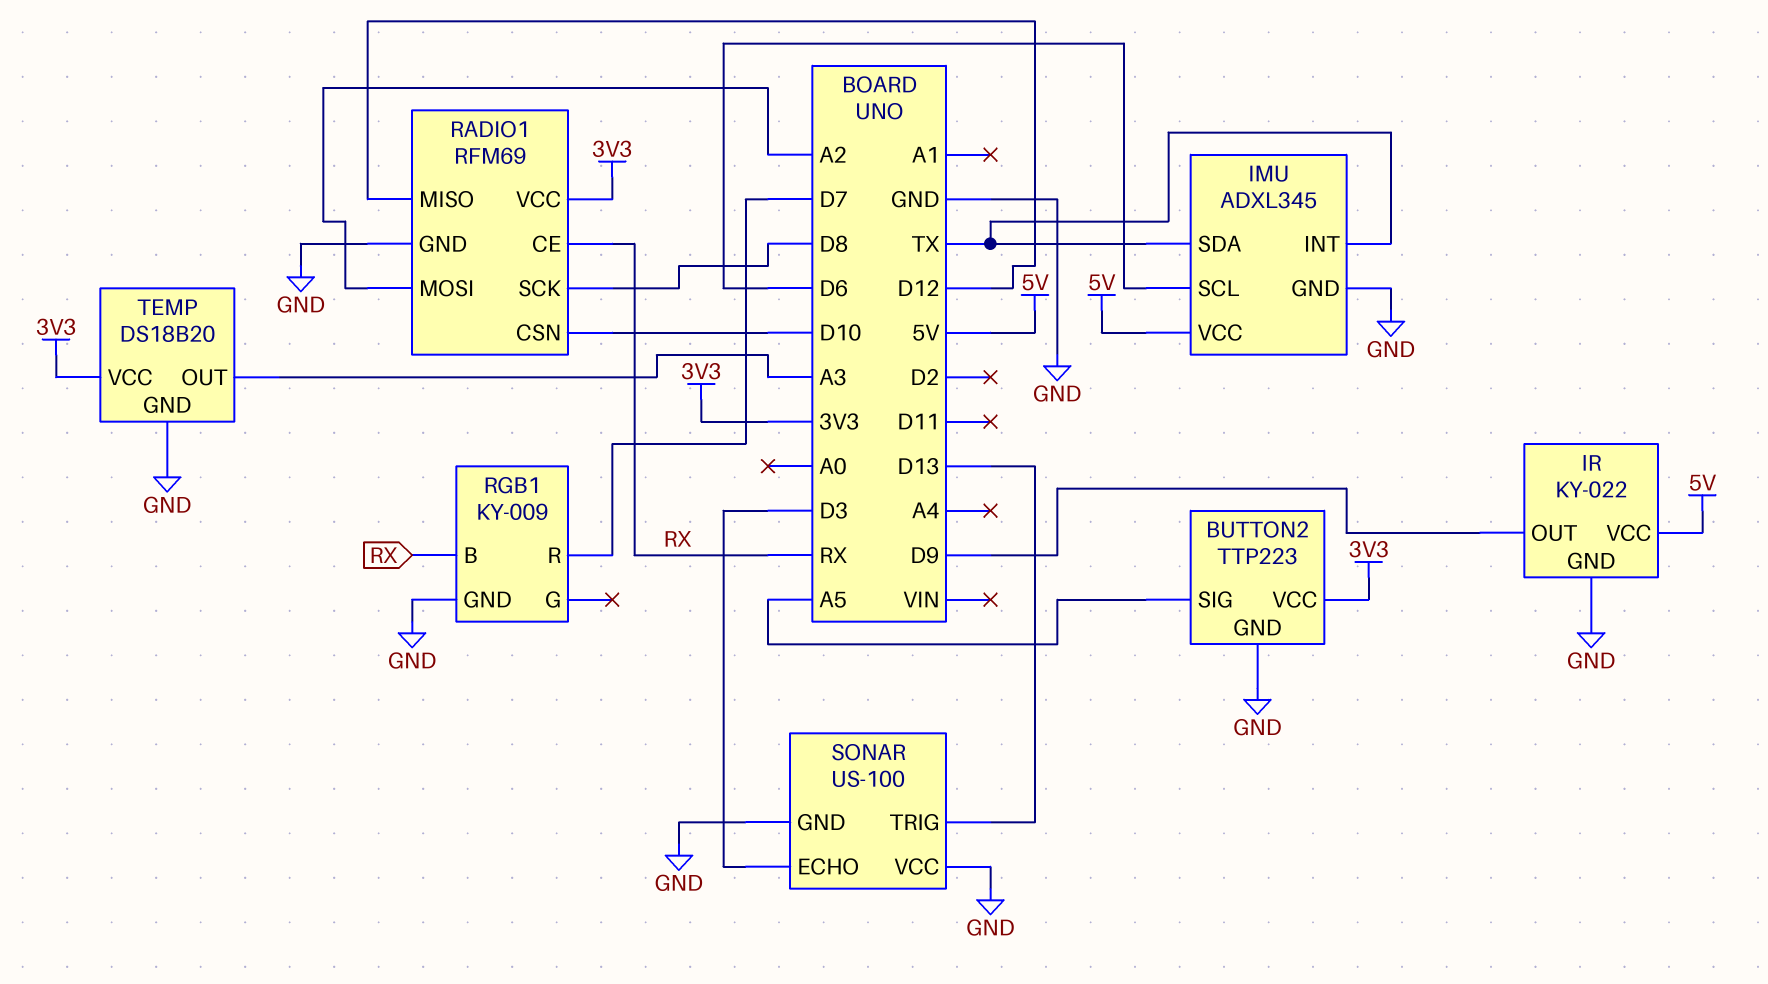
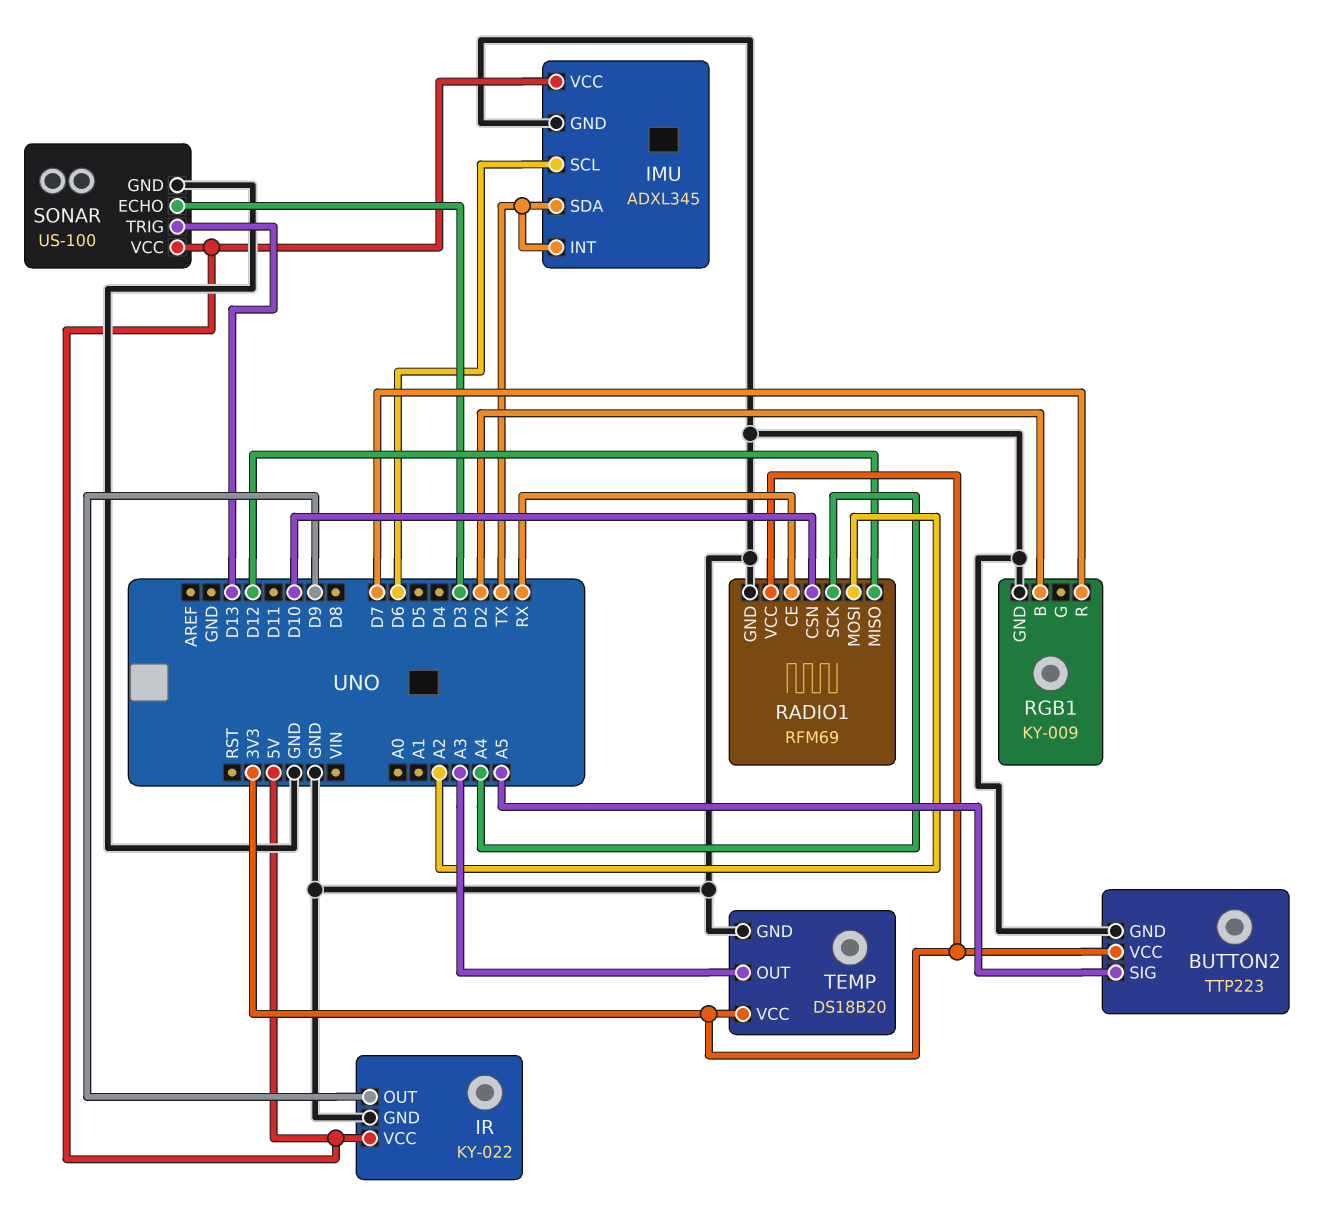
RADIO1 pin SCK: D8 -> A4
RGB1 pin B: RX -> D2
SONAR pin VCC: GND -> 5V

